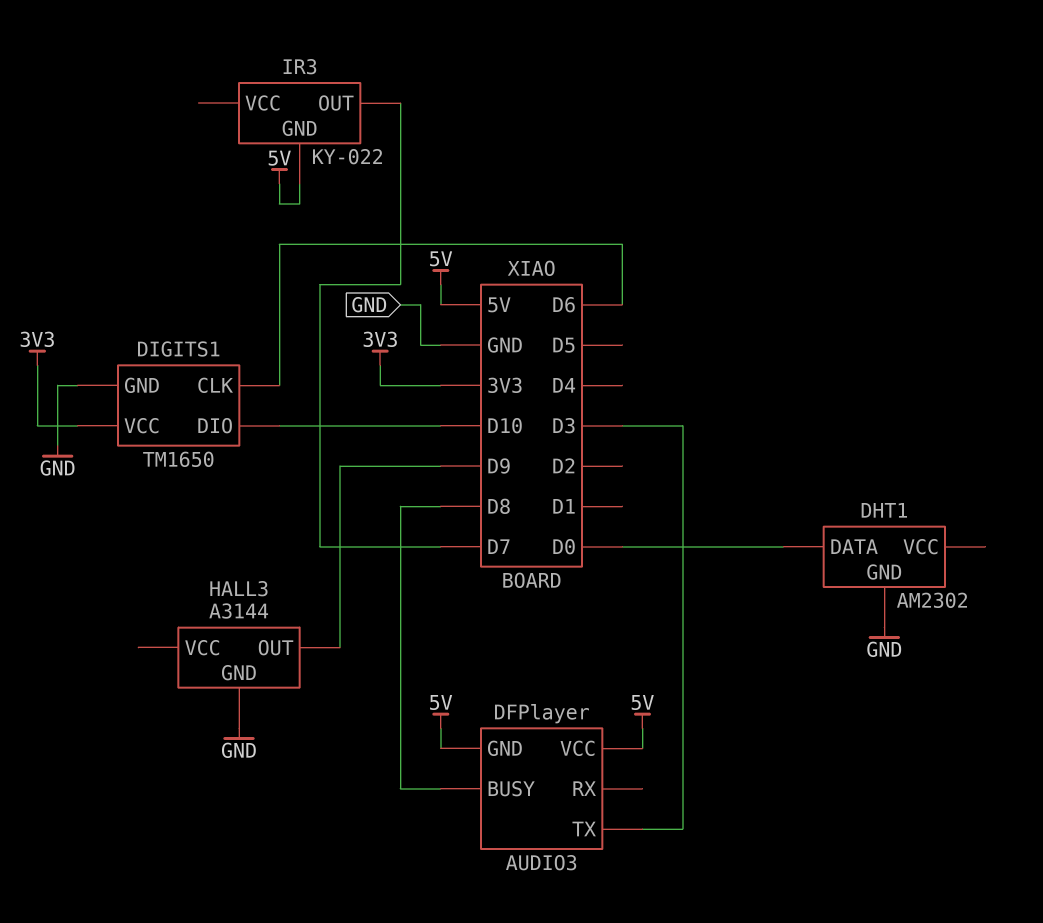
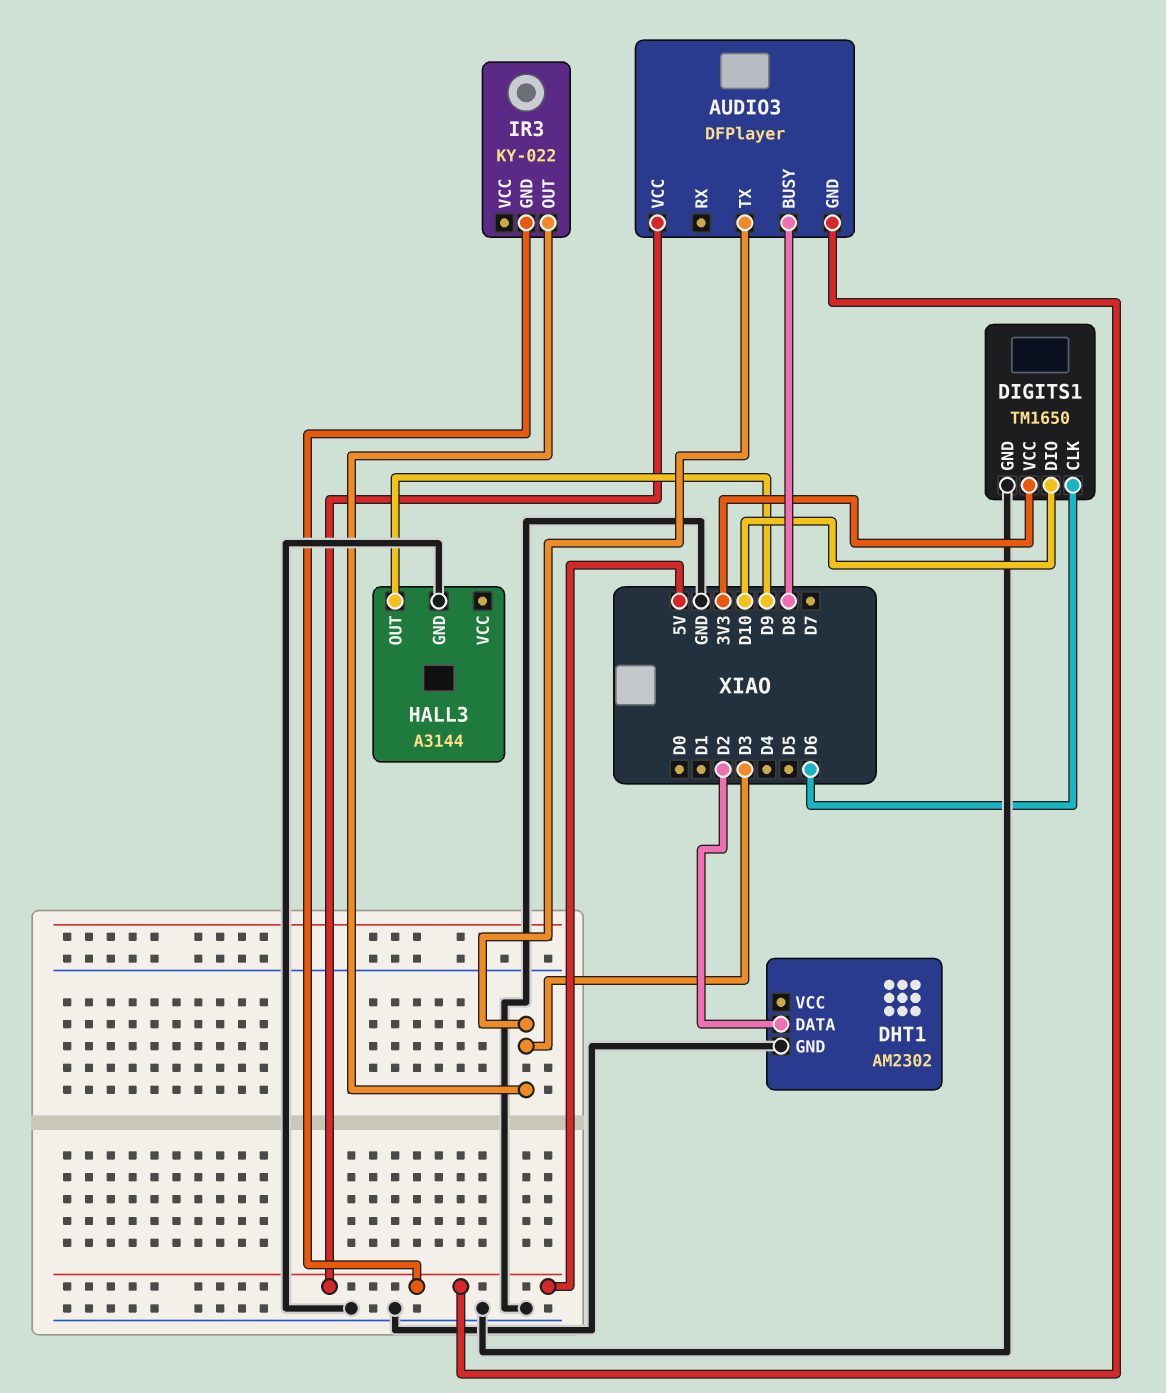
DHT1 pin DATA: D0 -> D2
IR3 pin OUT: D7 -> D3

